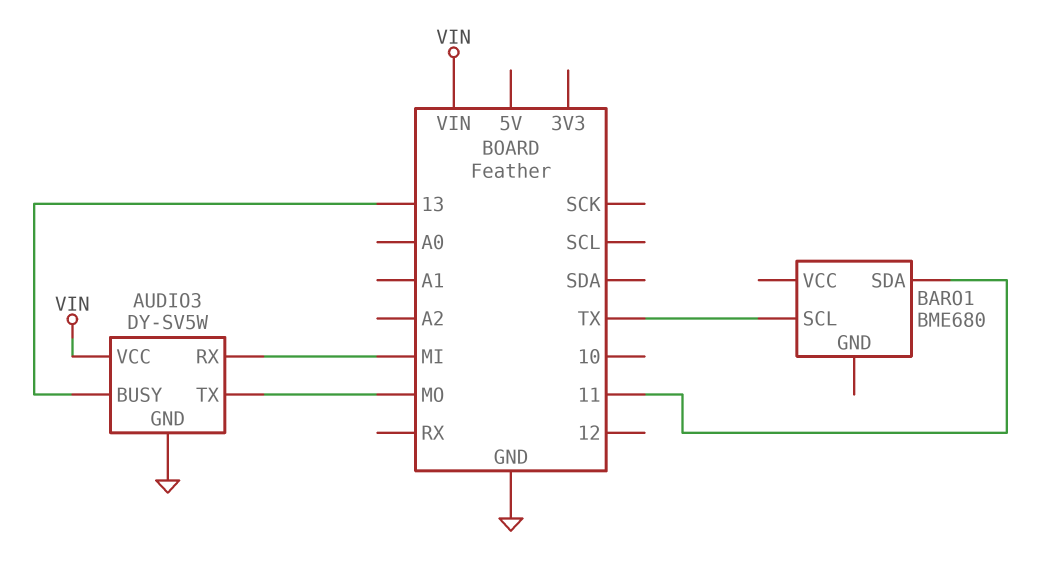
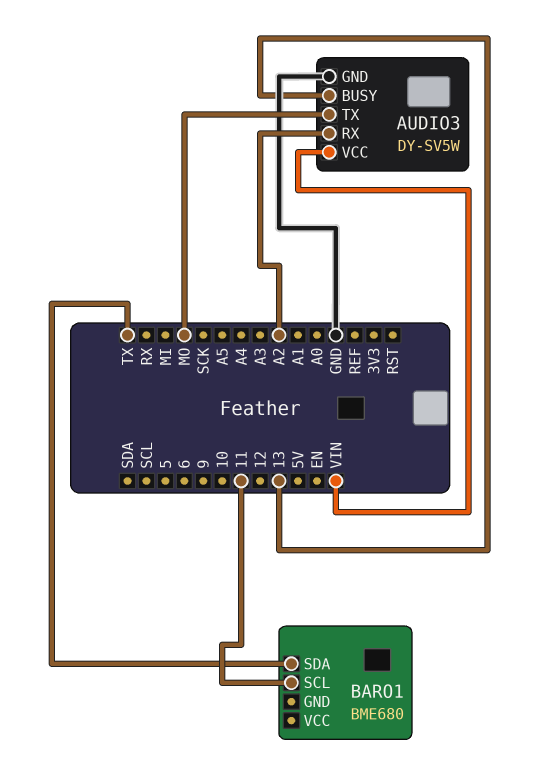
AUDIO3 pin RX: MI -> A2
BARO1 pin SCL: TX -> 11
BARO1 pin SDA: 11 -> TX

